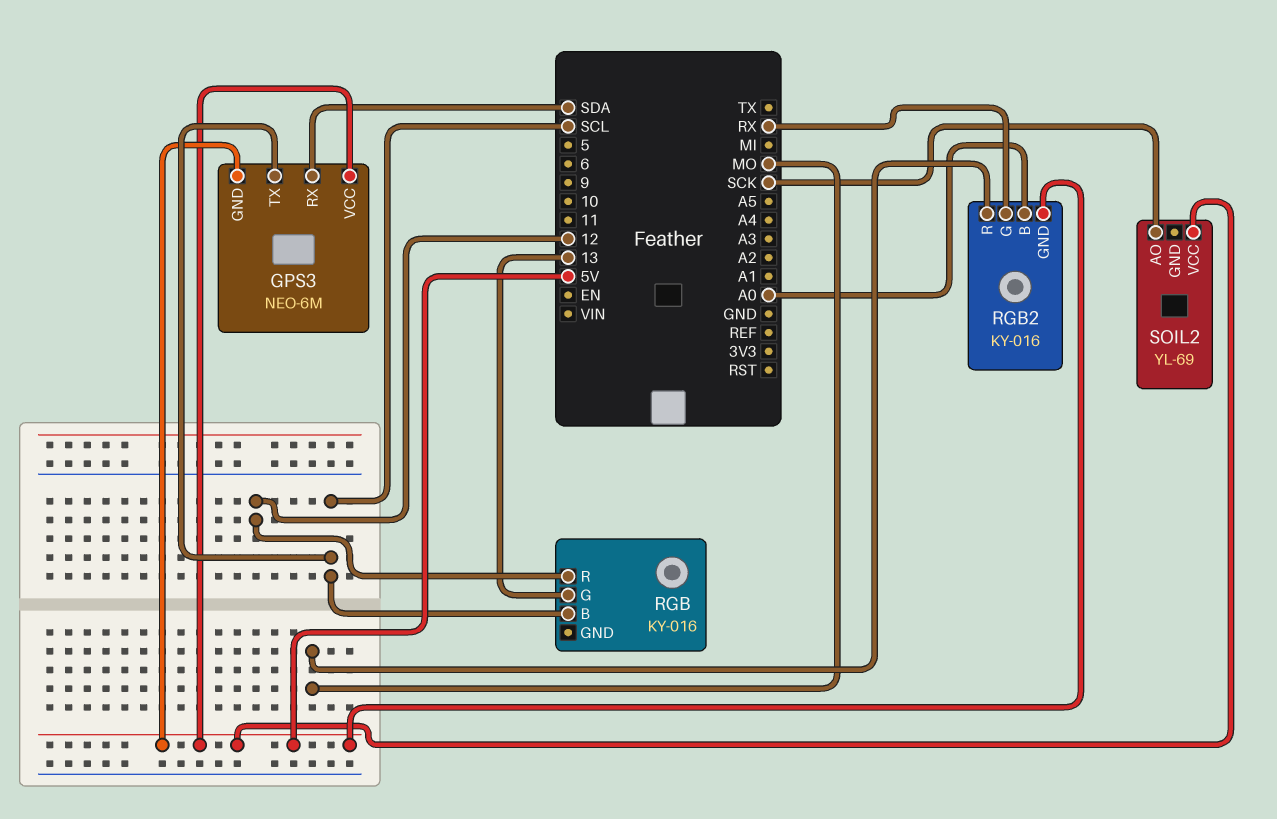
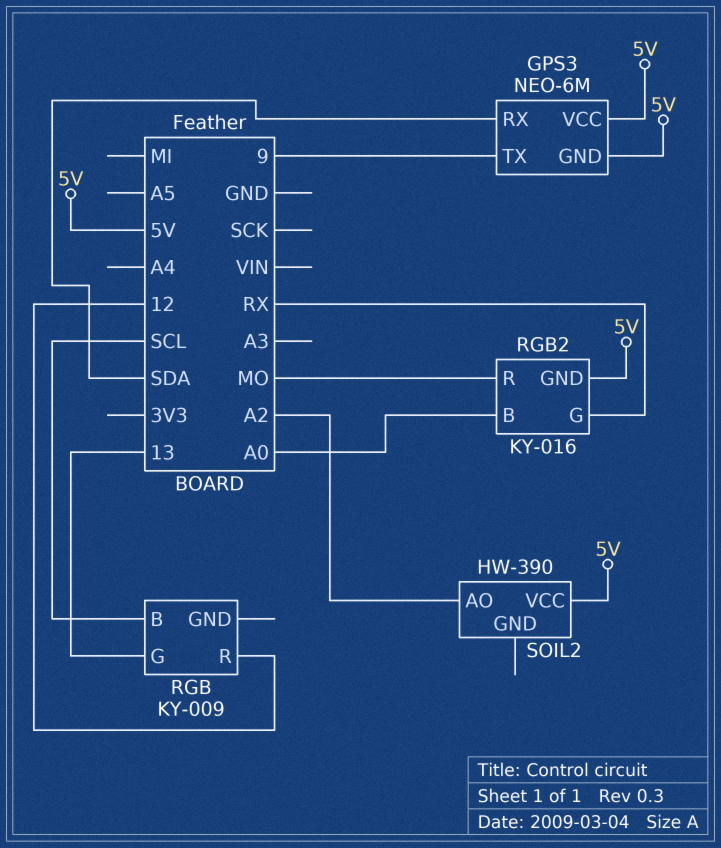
GPS3 pin TX: SCL -> 9
RGB: KY-016 -> KY-009
SOIL2: YL-69 -> HW-390
SOIL2 pin AO: SCK -> A2

